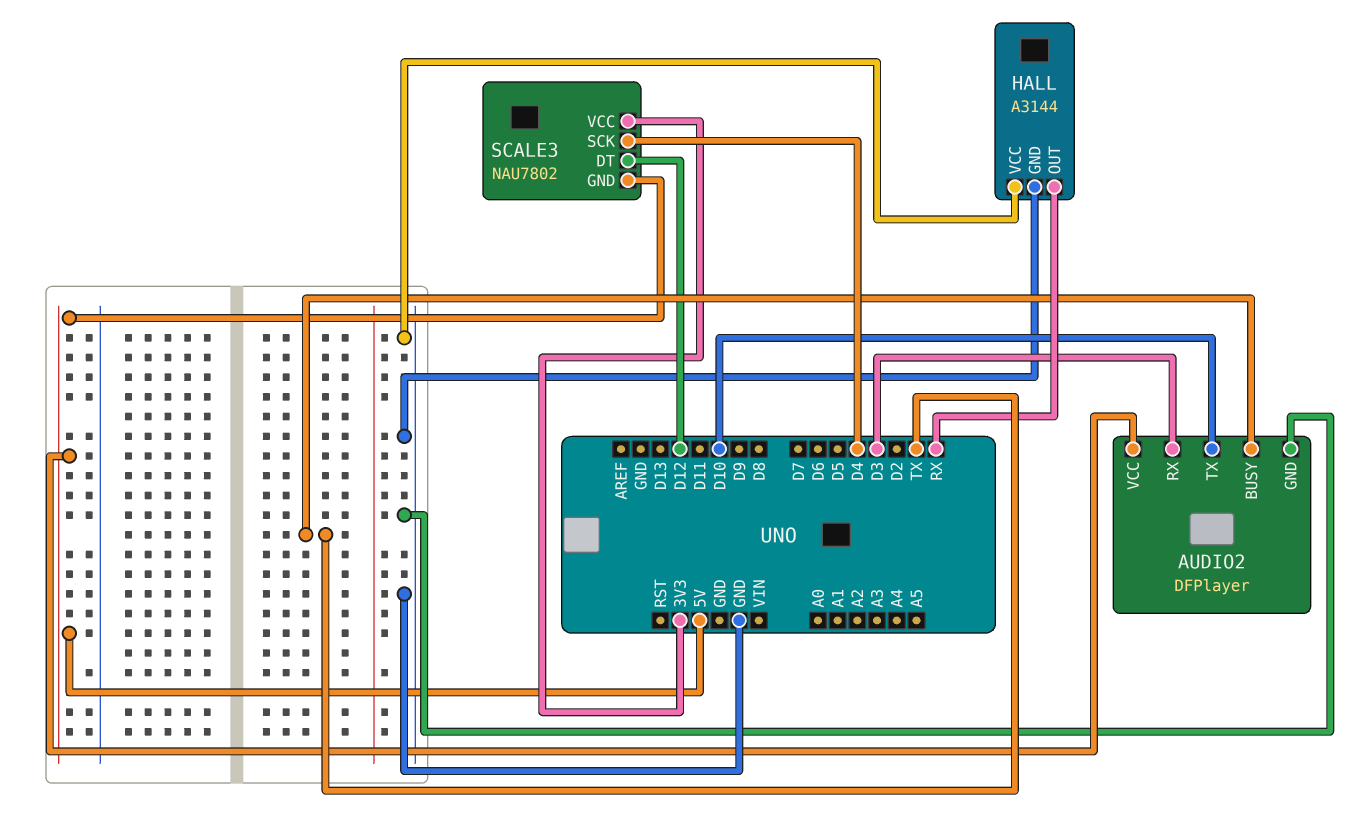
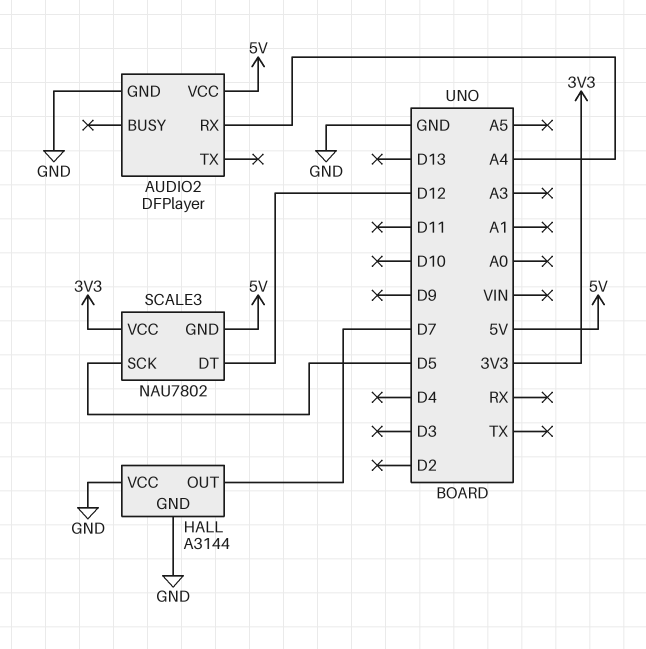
AUDIO2 pin BUSY: TX -> none
AUDIO2 pin RX: D3 -> A4
AUDIO2 pin TX: D10 -> none
HALL pin OUT: RX -> D7
SCALE3 pin SCK: D4 -> D5

